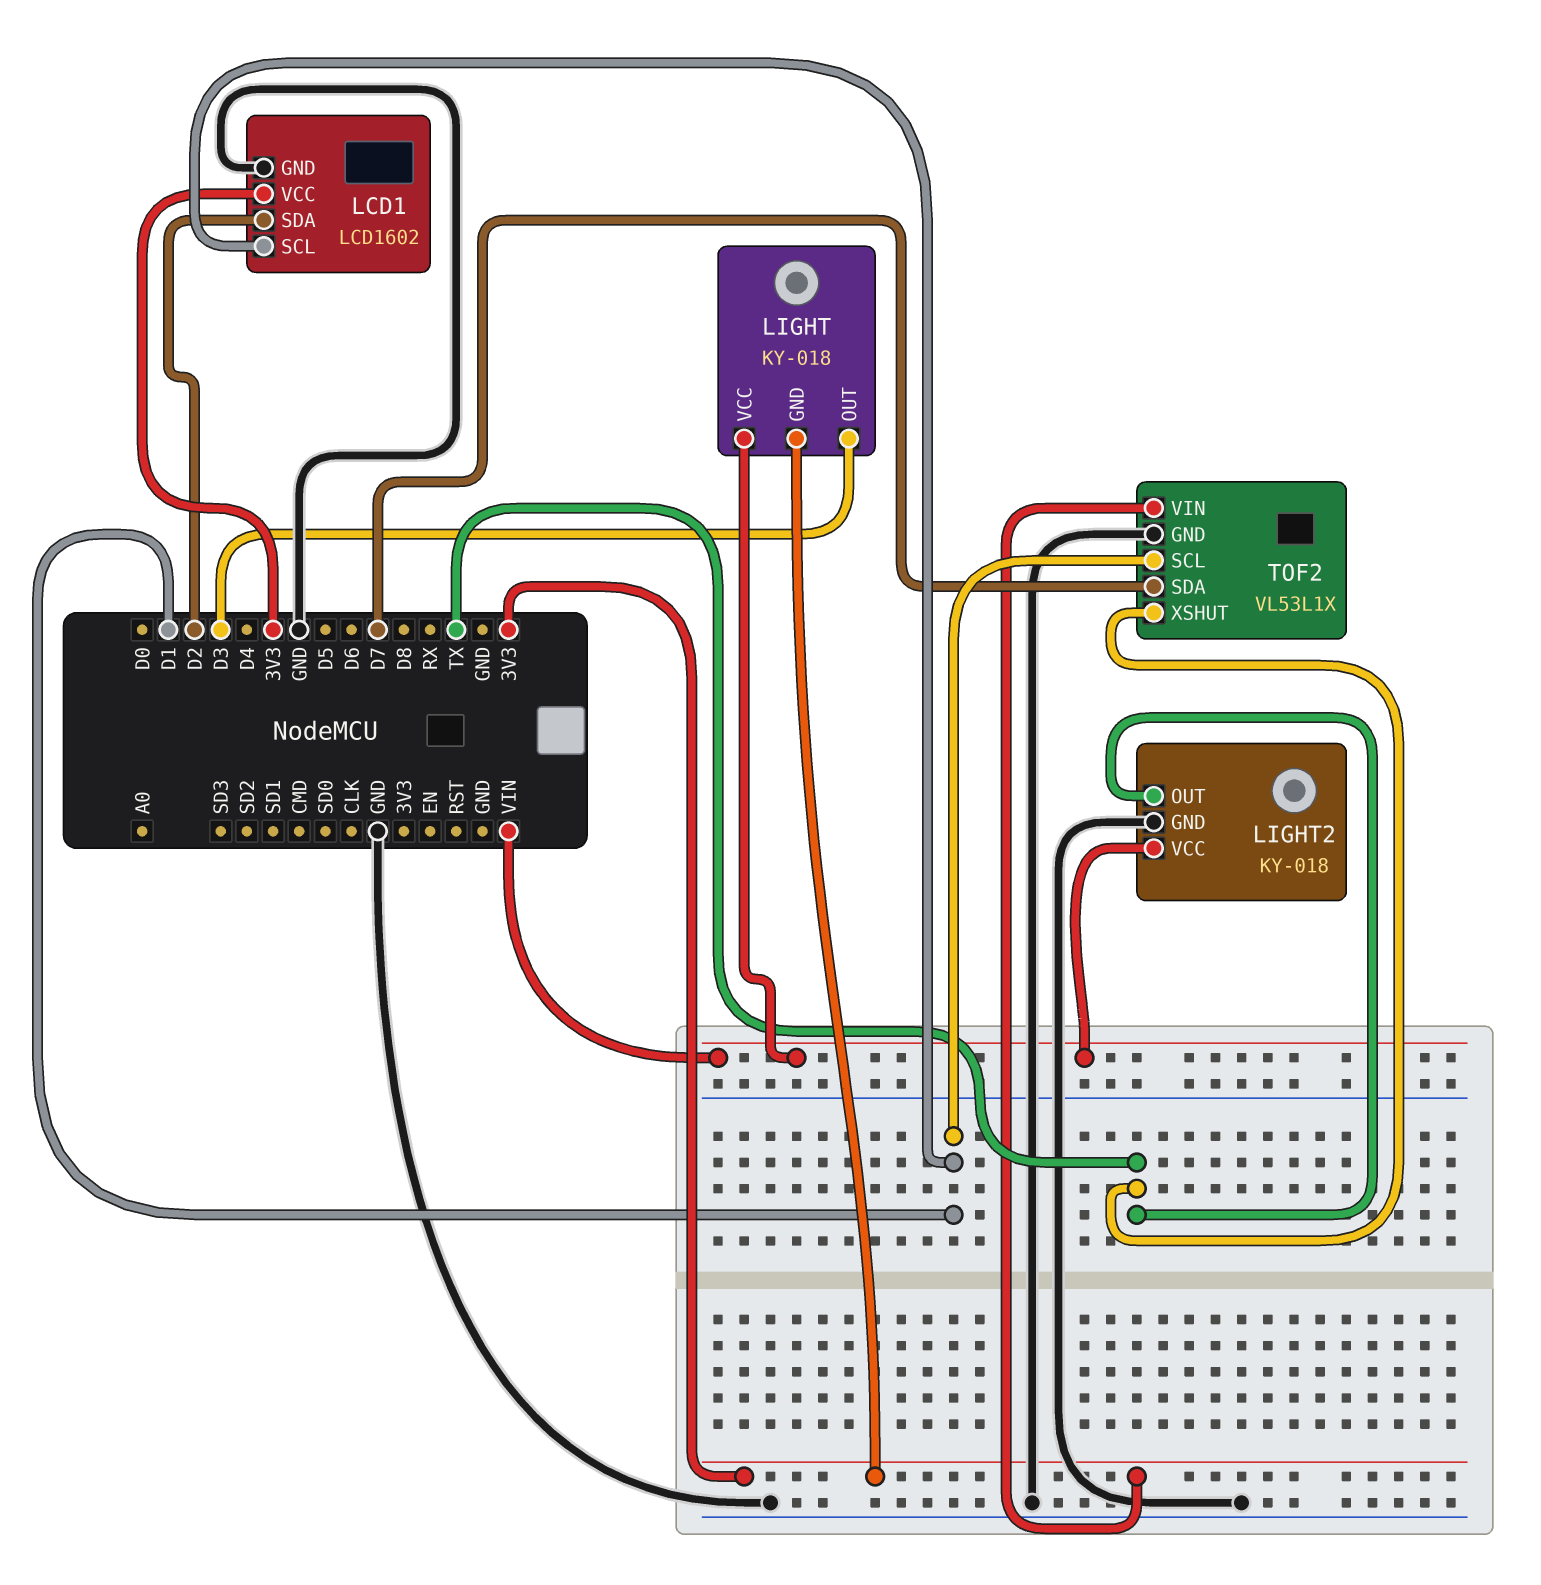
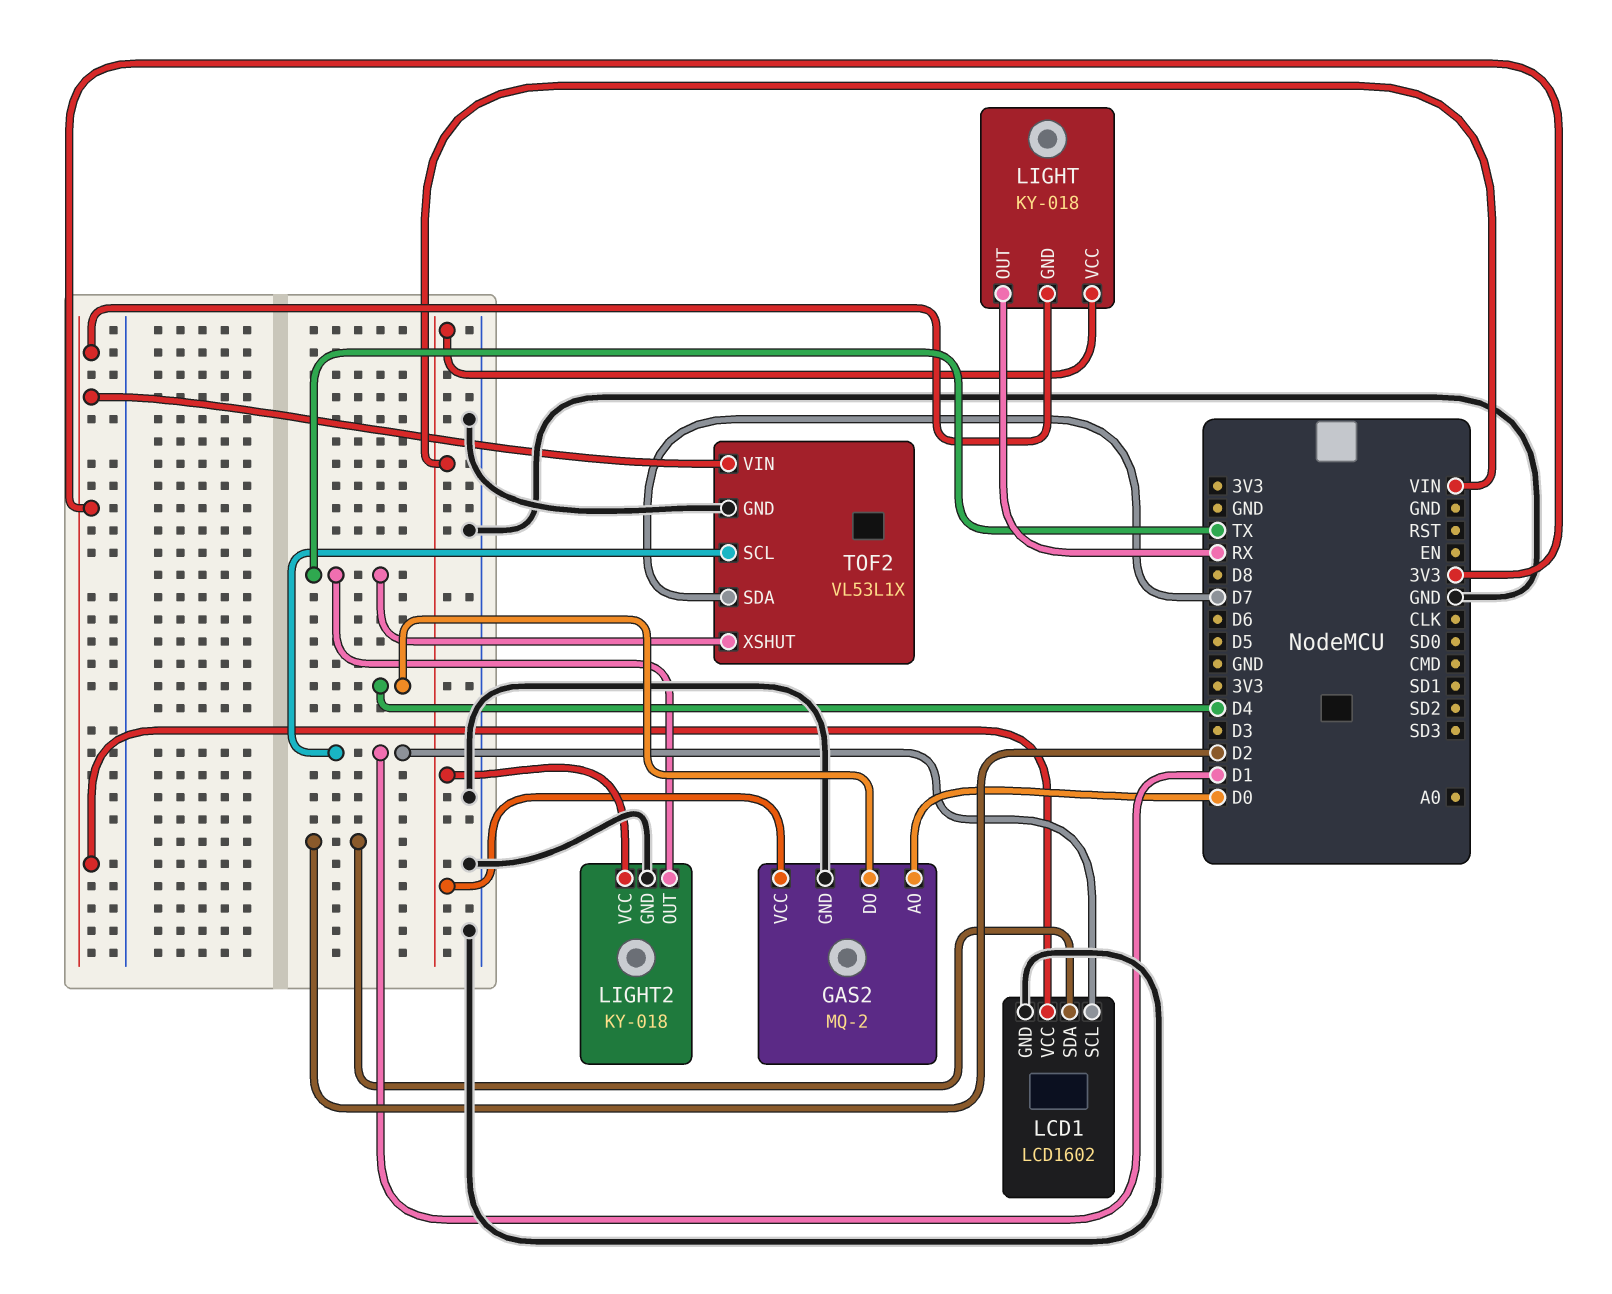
GAS2: none -> MQ-2
GAS2 pin AO: none -> D0
GAS2 pin DO: none -> D4
GAS2 pin GND: none -> GND
GAS2 pin VCC: none -> VIN
LIGHT pin OUT: D3 -> RX

